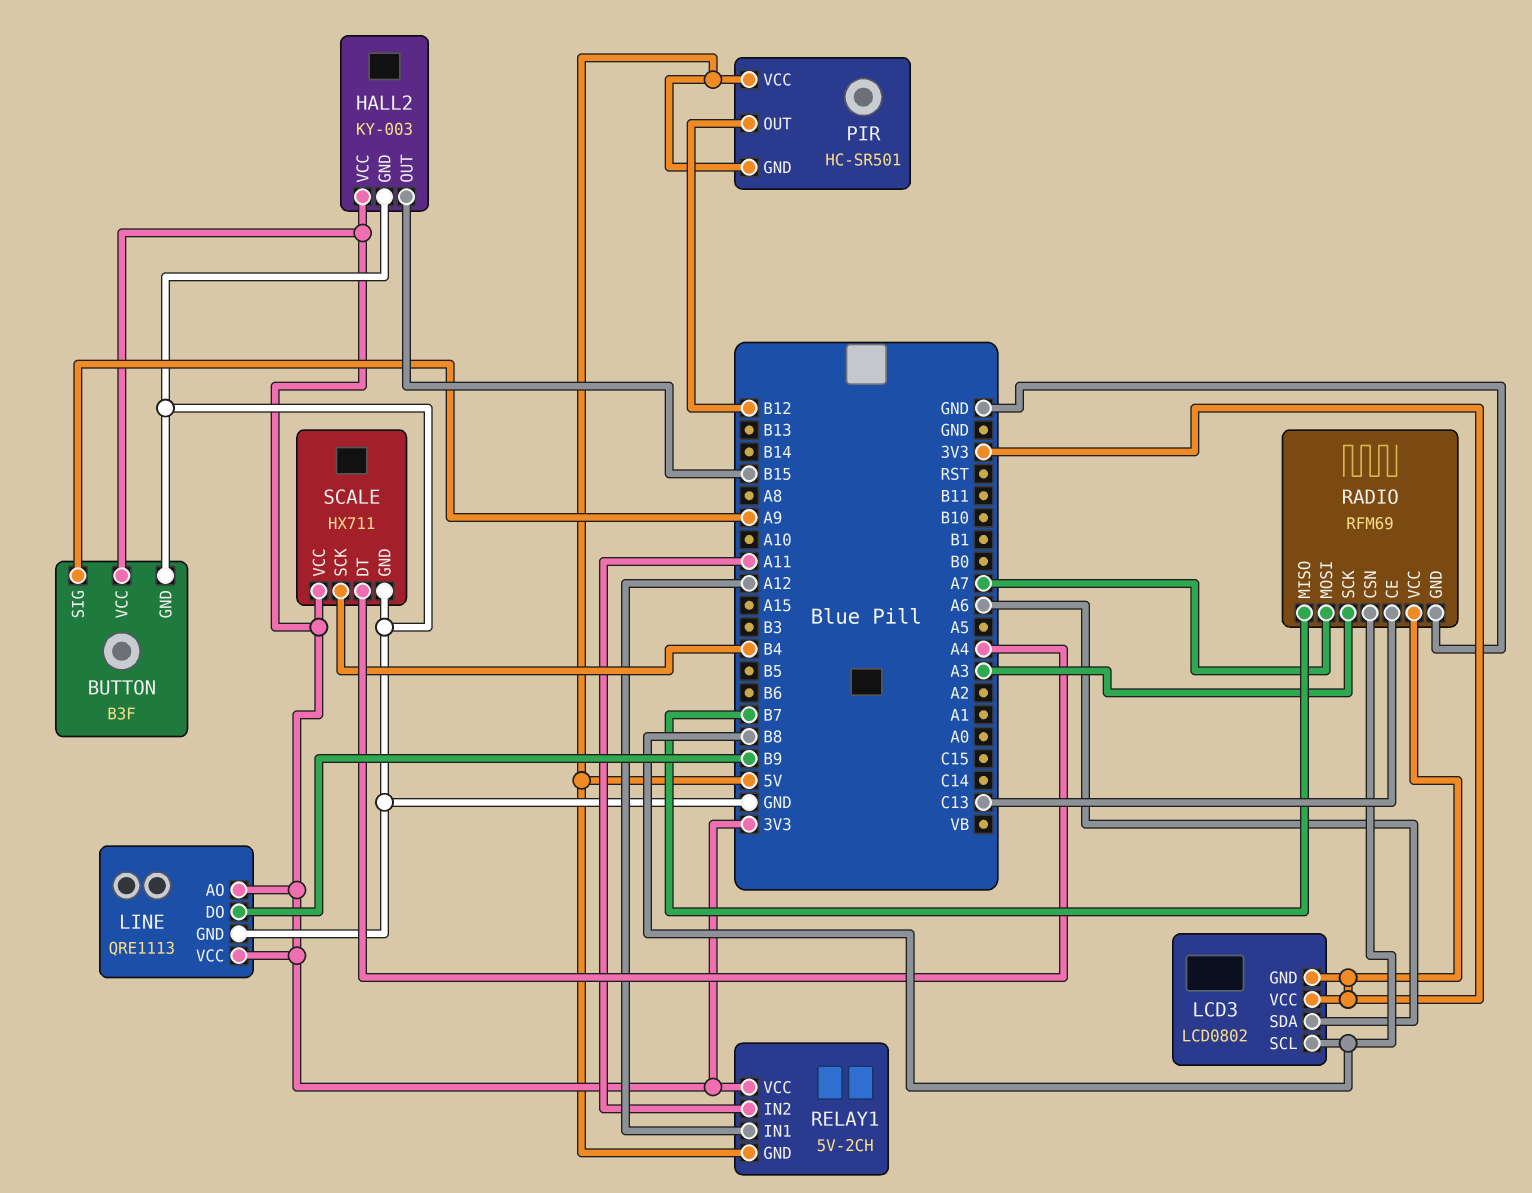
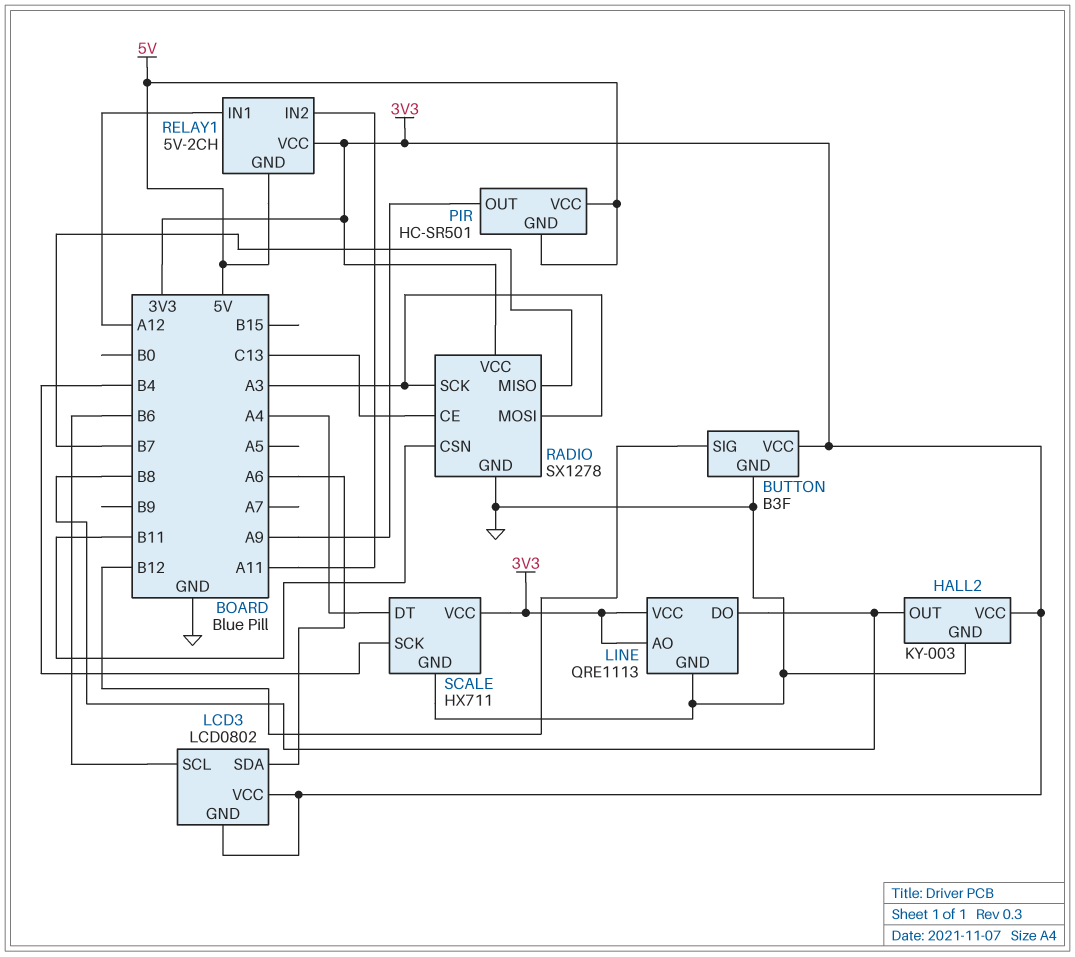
BUTTON pin SIG: A9 -> B12
HALL2 pin OUT: B15 -> B8
LCD3 pin SCL: B8 -> B6
LINE pin DO: B9 -> B8
PIR pin OUT: B12 -> A9
RADIO: RFM69 -> SX1278
RADIO pin CSN: B8 -> B11
RADIO pin MOSI: A7 -> A3

